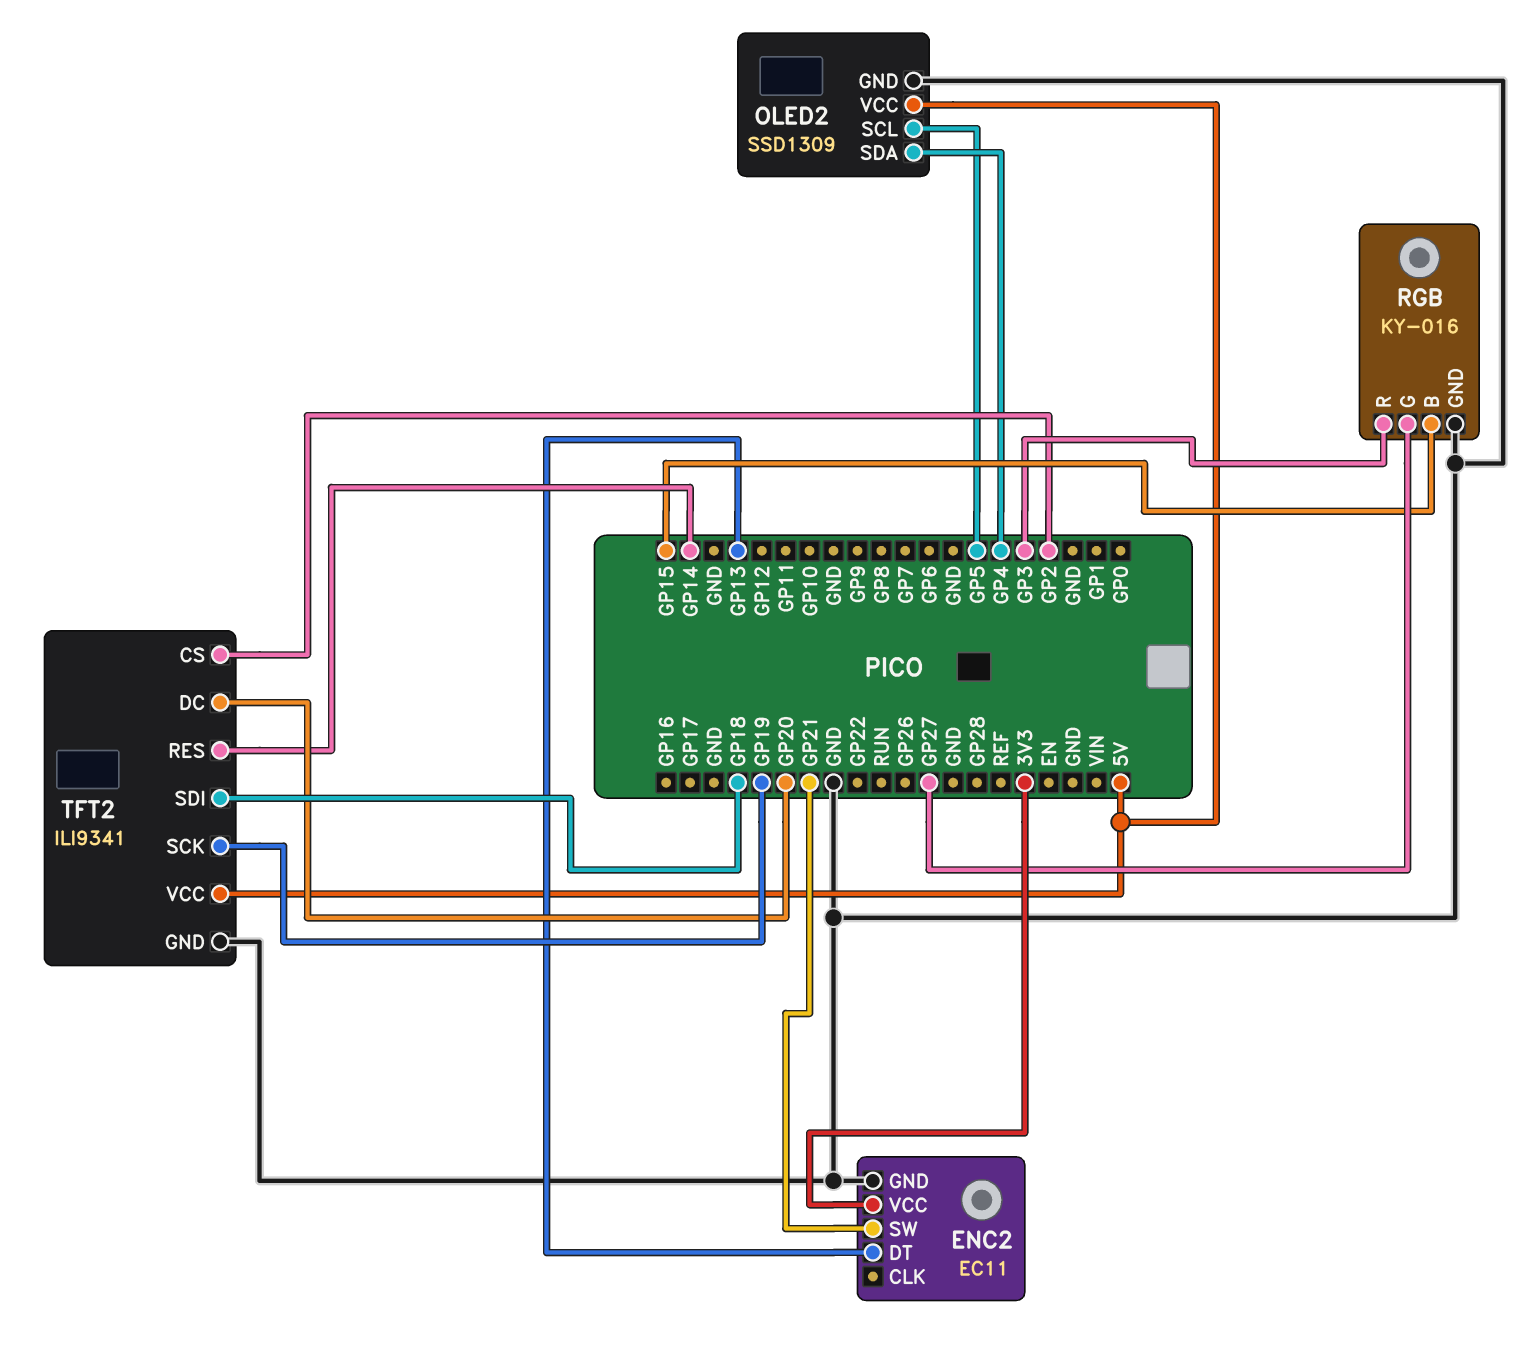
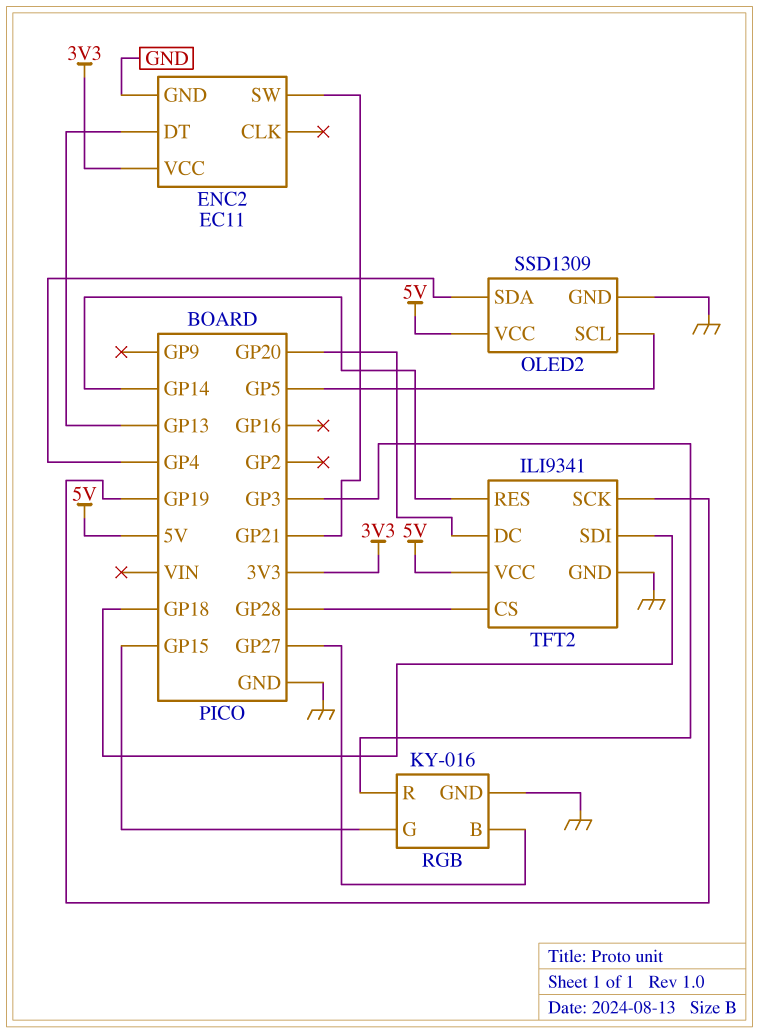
RGB pin B: GP15 -> GP27
RGB pin G: GP27 -> GP15
TFT2 pin CS: GP2 -> GP28

